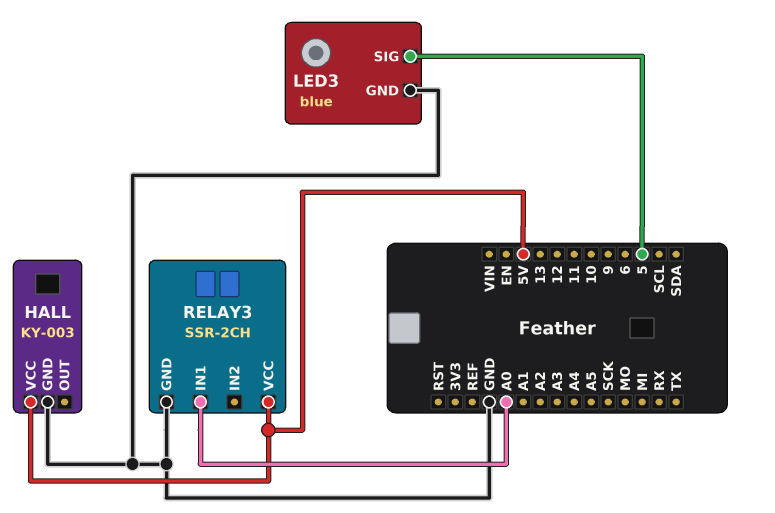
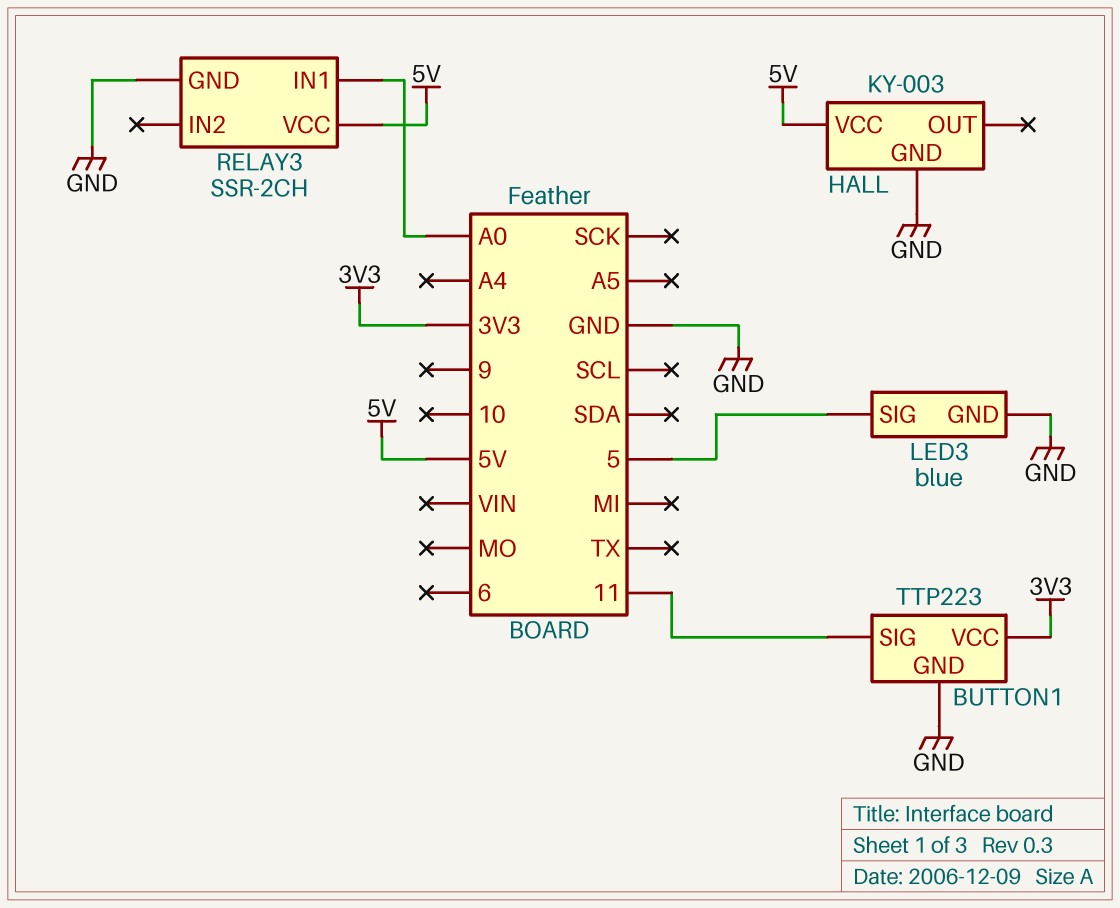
BUTTON1: none -> TTP223
BUTTON1 pin GND: none -> GND
BUTTON1 pin SIG: none -> 11
BUTTON1 pin VCC: none -> 3V3

